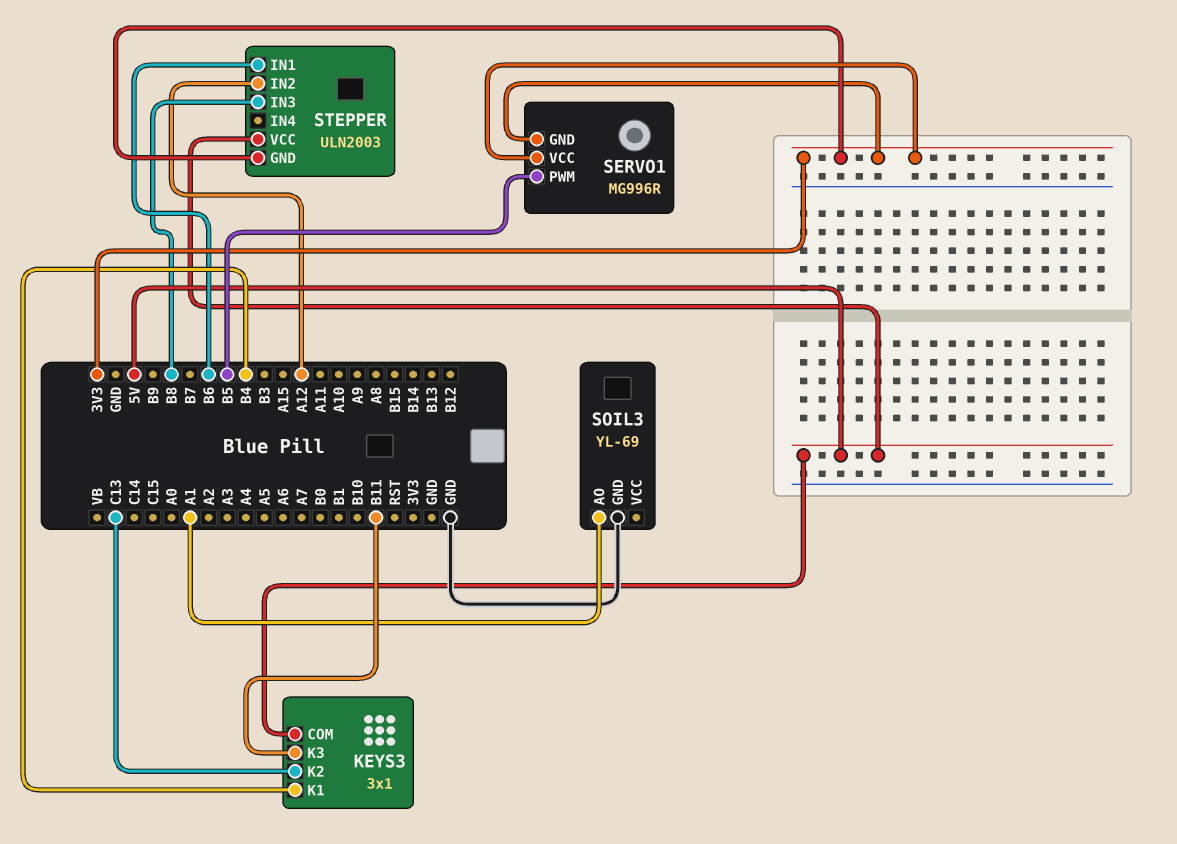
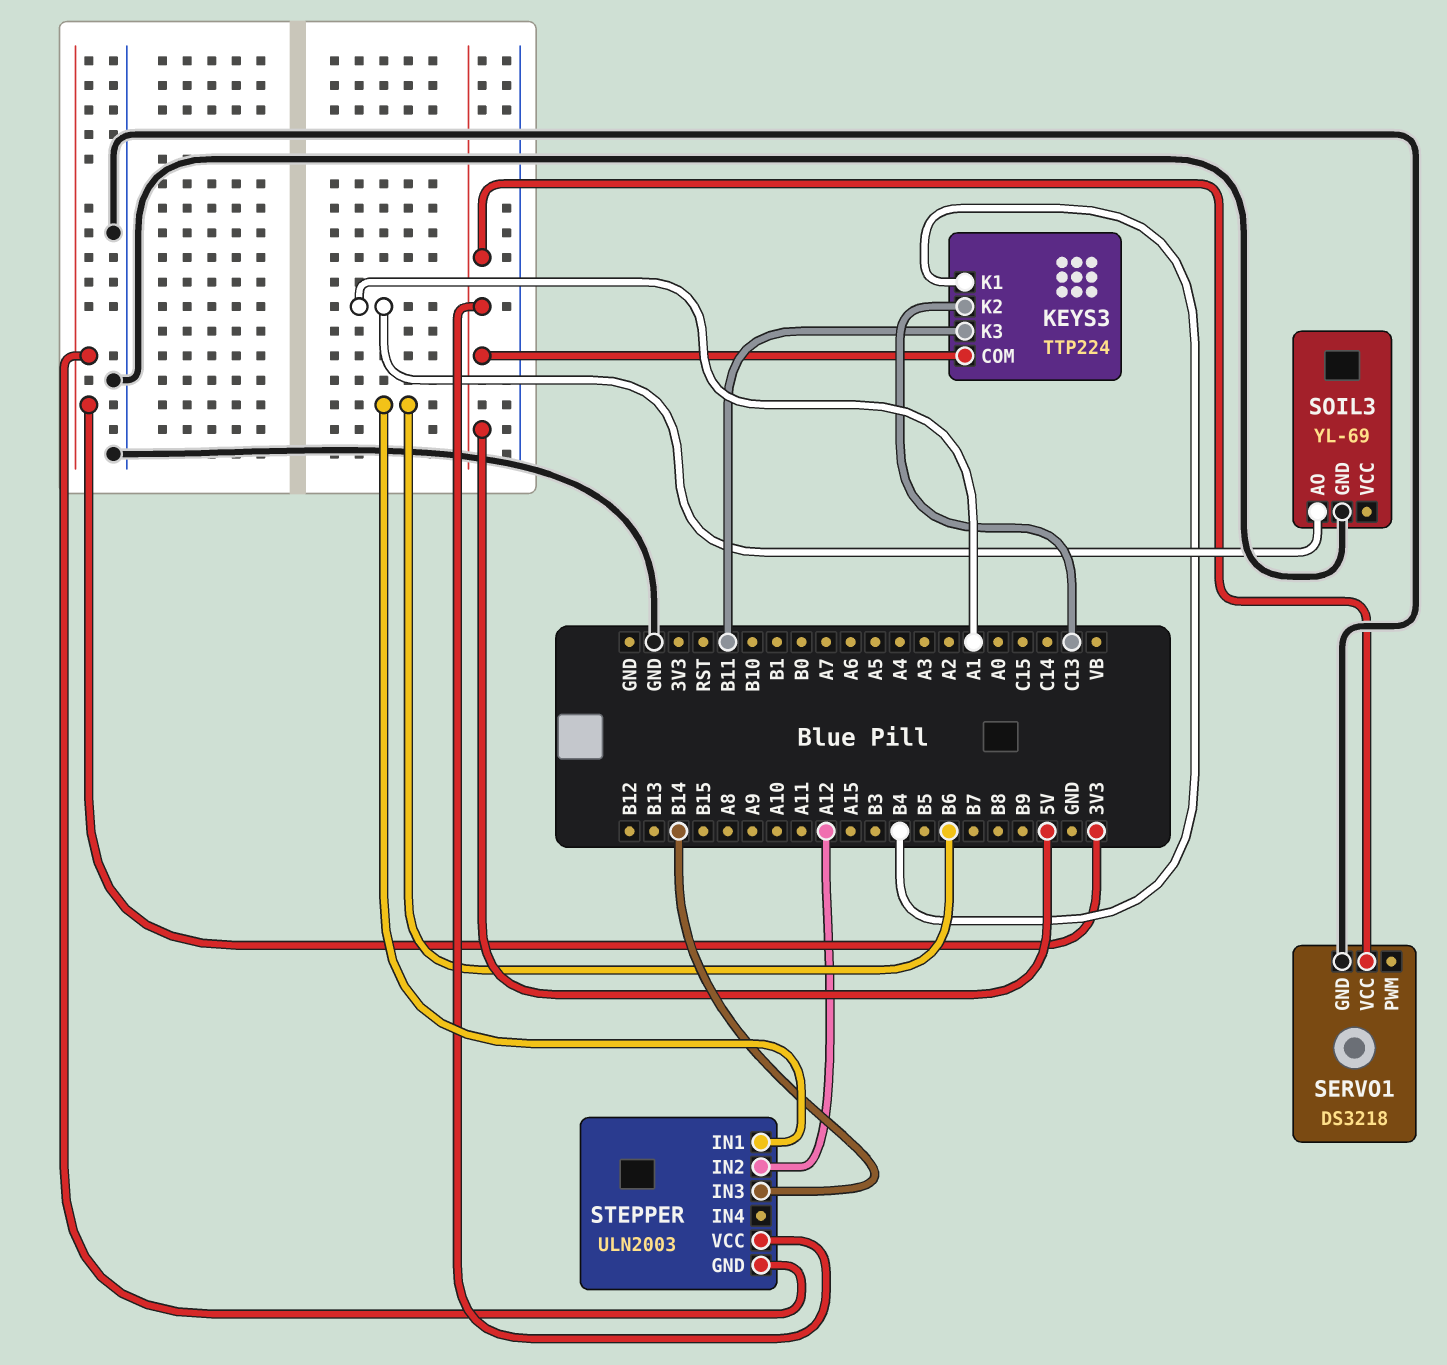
KEYS3: 3x1 -> TTP224
SERVO1: MG996R -> DS3218
SERVO1 pin GND: 3V3 -> GND
SERVO1 pin PWM: B5 -> none
SERVO1 pin VCC: 3V3 -> 5V
STEPPER pin IN3: B8 -> B14

